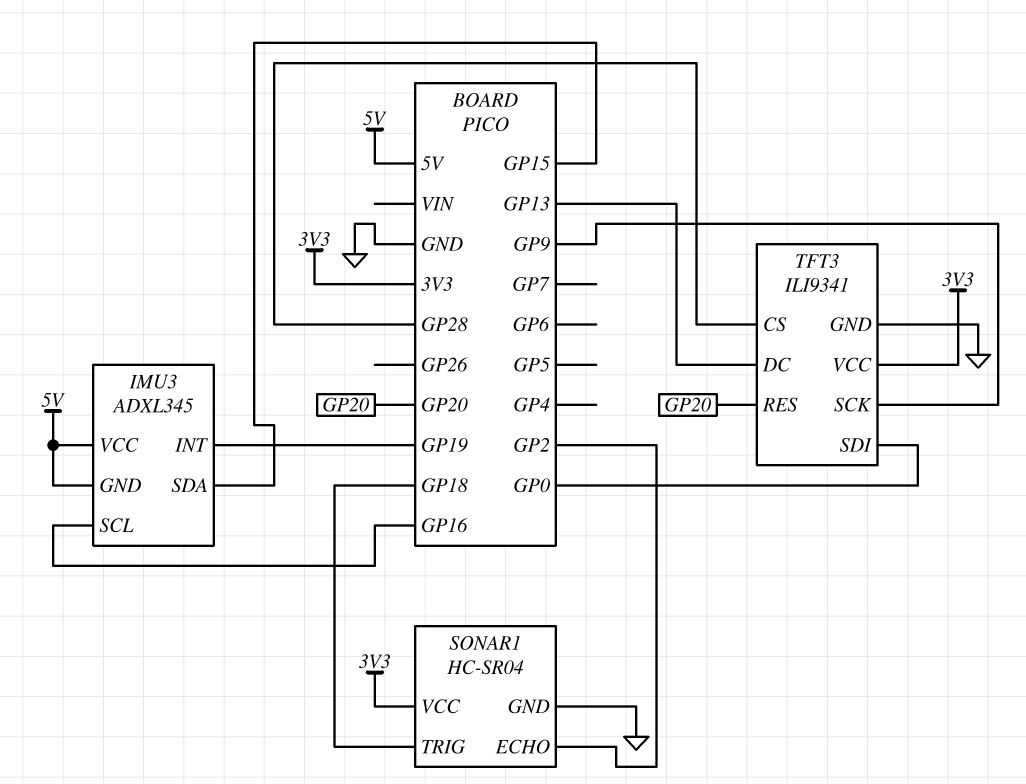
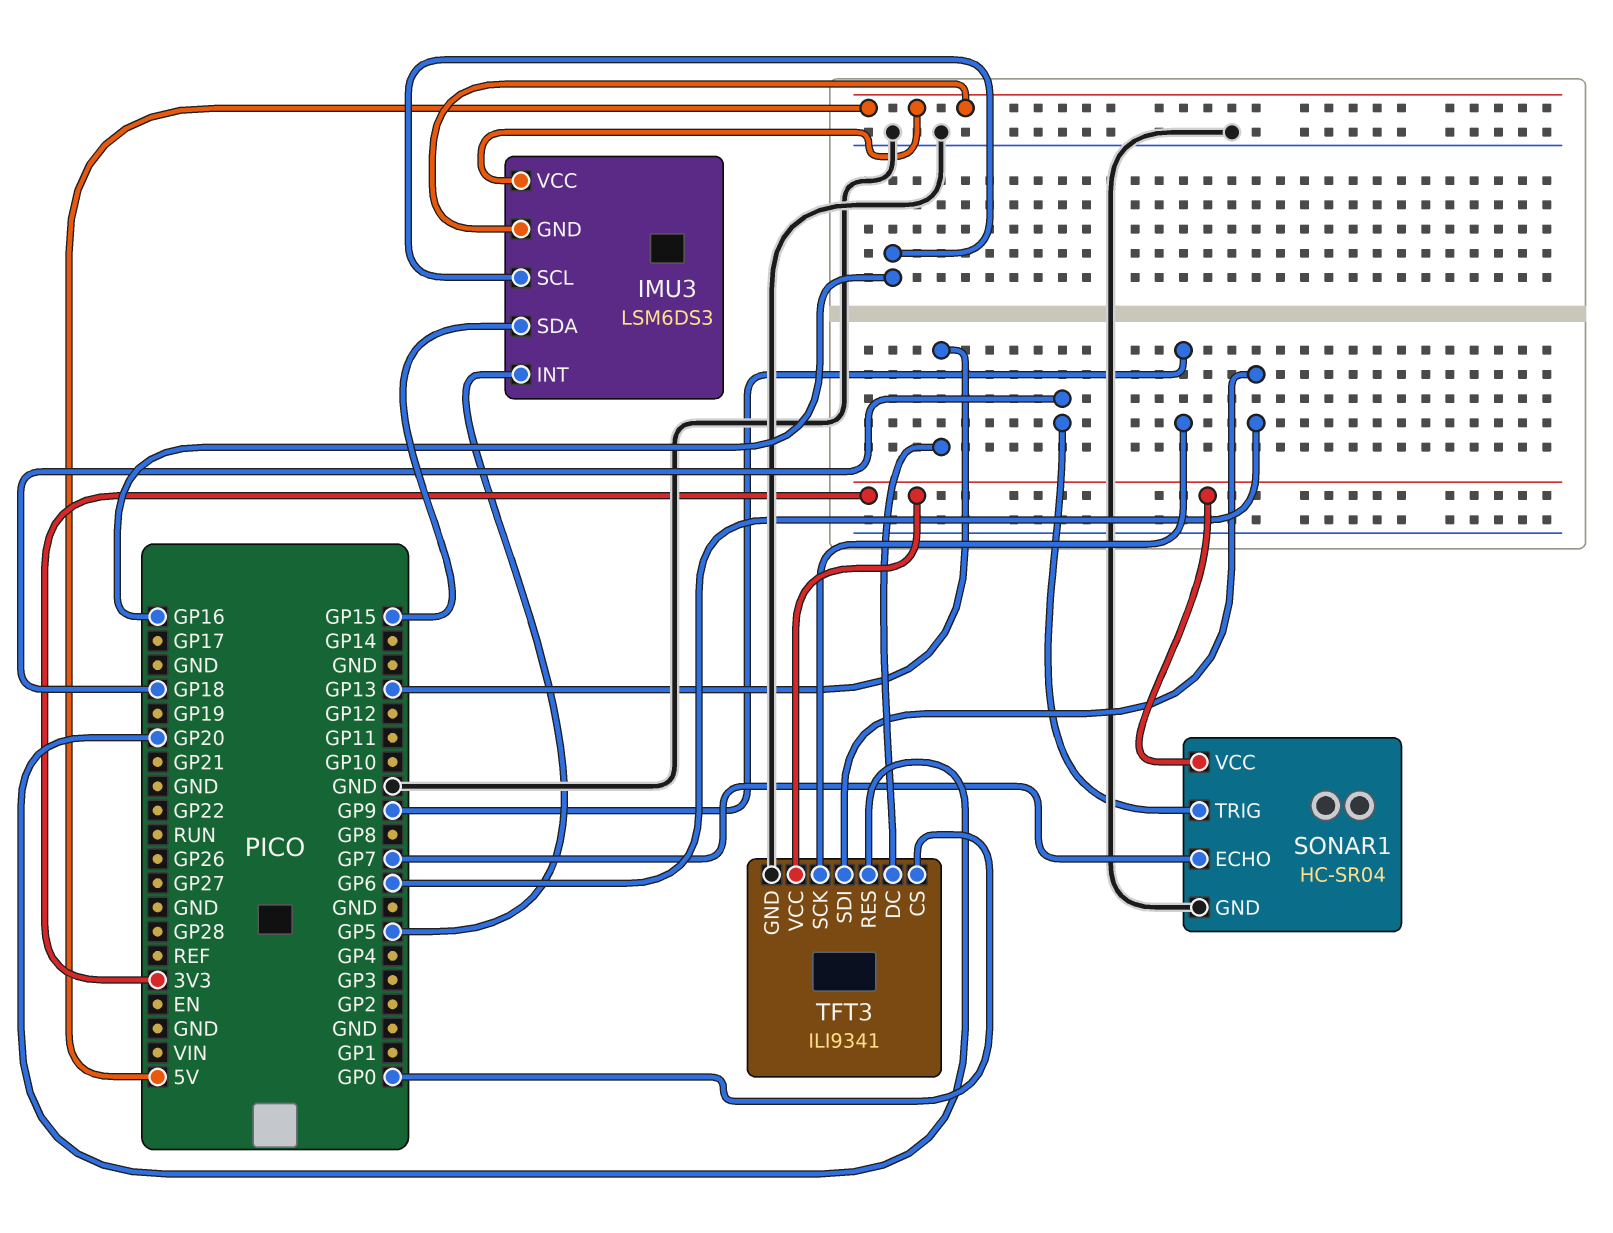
IMU3: ADXL345 -> LSM6DS3
IMU3 pin INT: GP19 -> GP5
SONAR1 pin ECHO: GP2 -> GP7
TFT3 pin CS: GP28 -> GP0
TFT3 pin SDI: GP0 -> GP6

